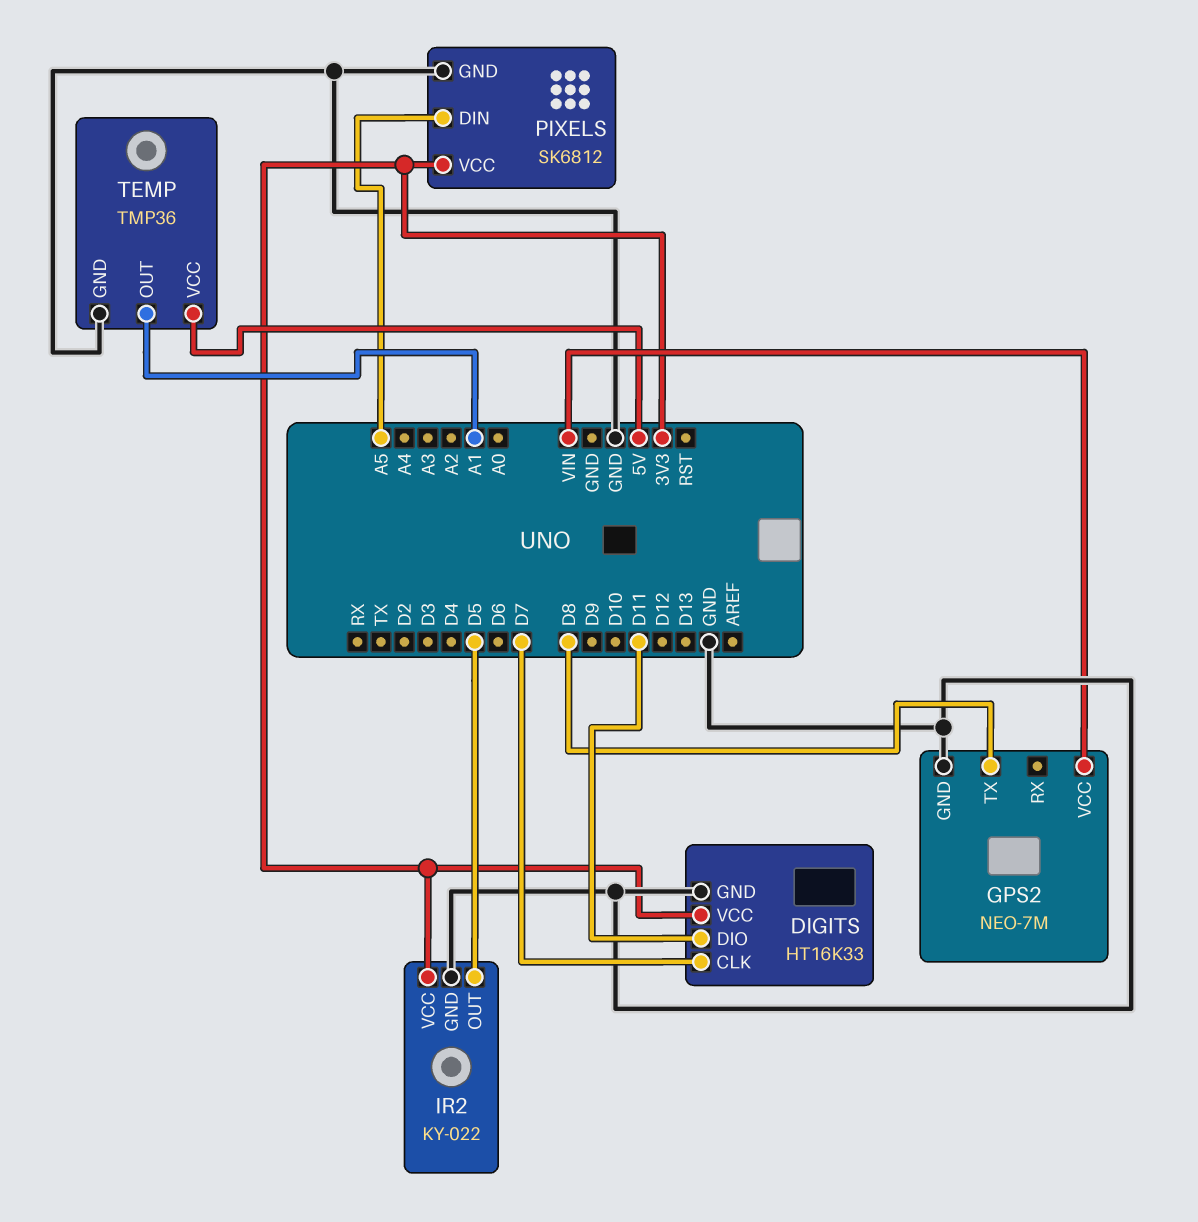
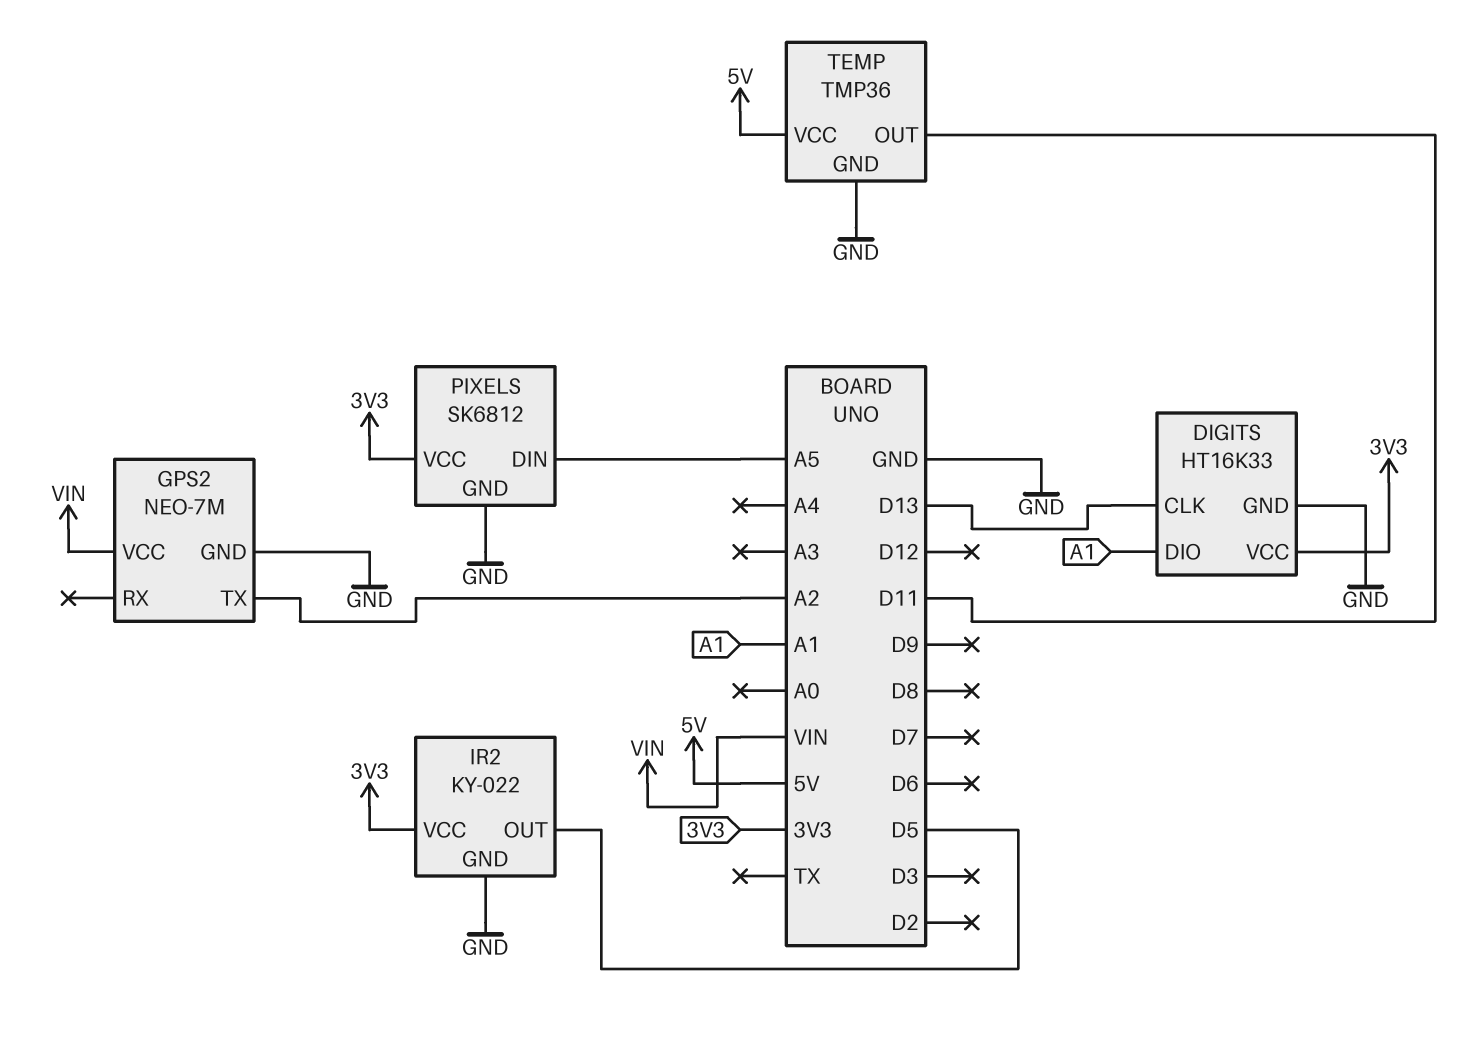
DIGITS pin CLK: D7 -> D13
DIGITS pin DIO: D11 -> A1
GPS2 pin TX: D8 -> A2
TEMP pin OUT: A1 -> D11

